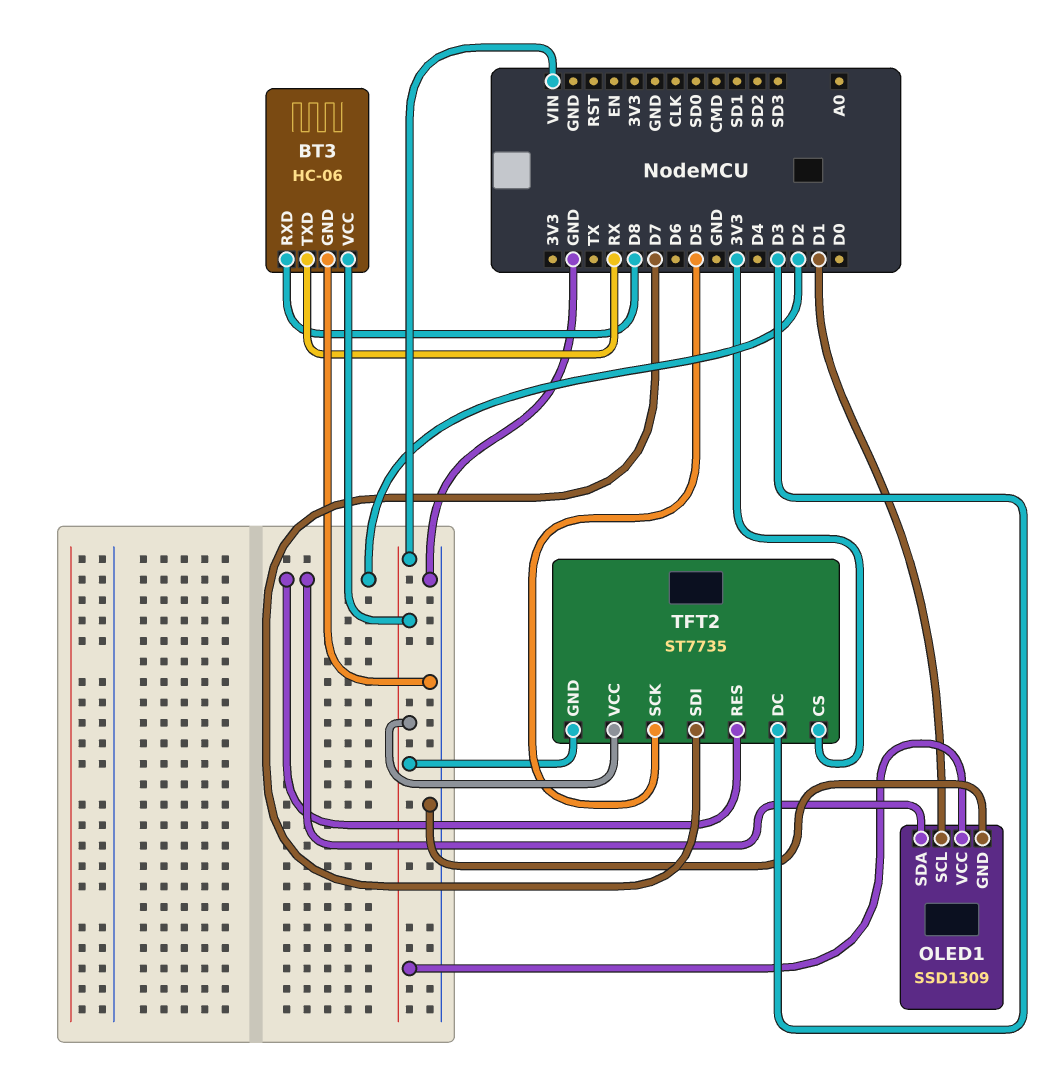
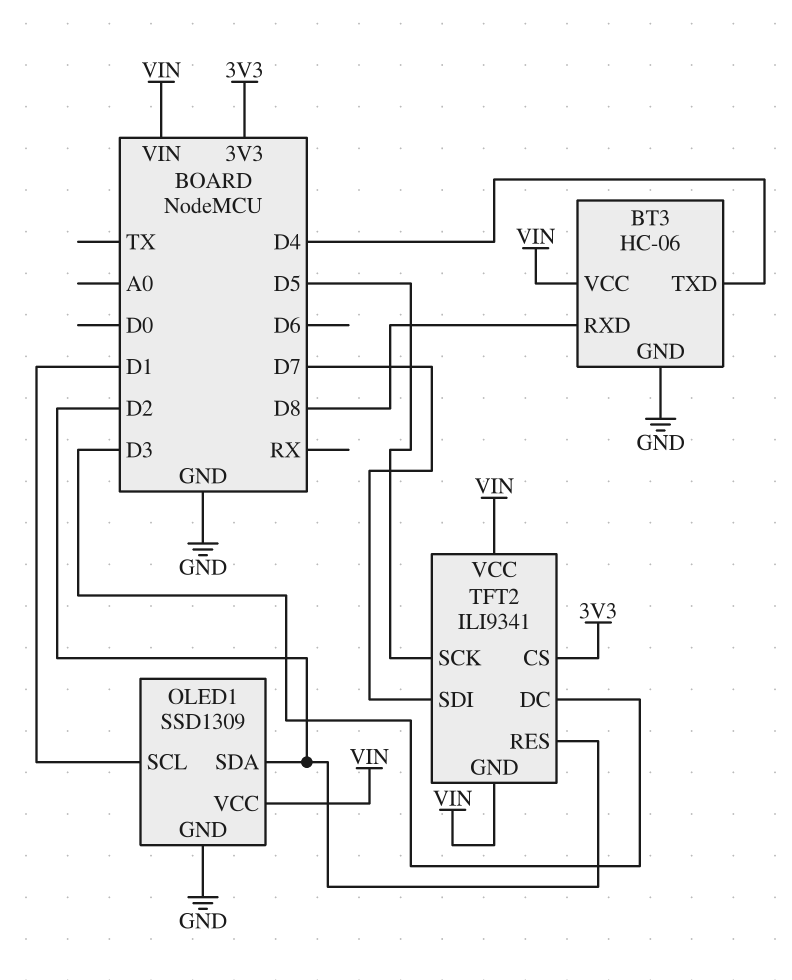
BT3 pin TXD: RX -> D4
TFT2: ST7735 -> ILI9341

